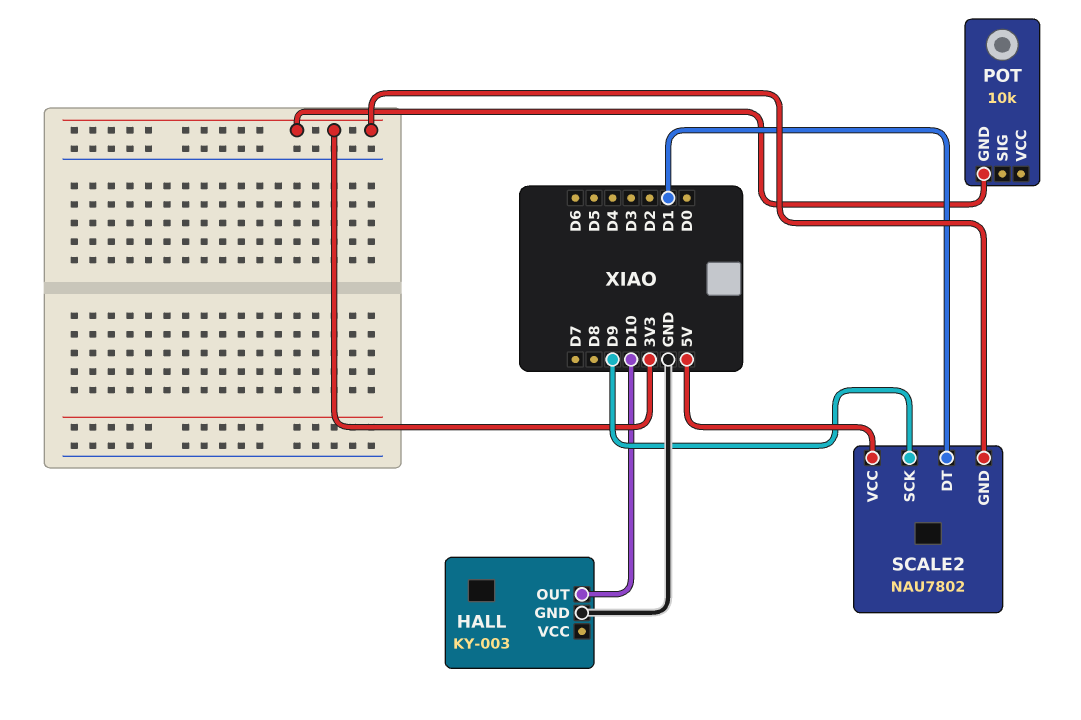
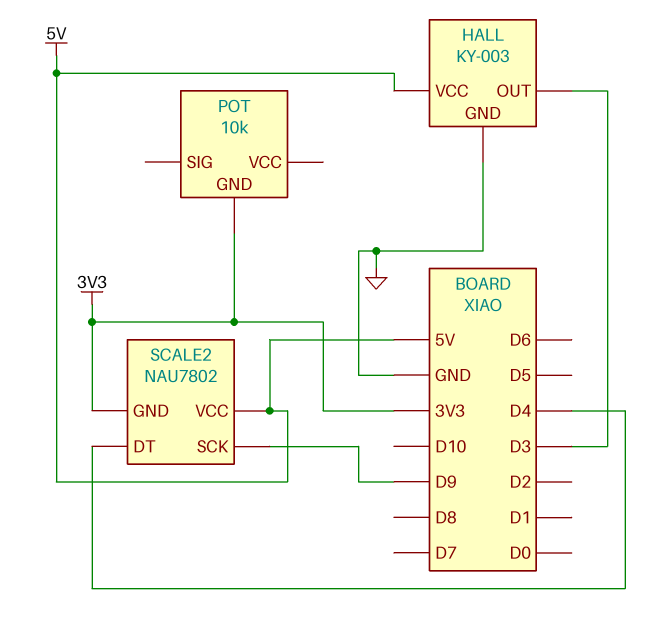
HALL pin OUT: D10 -> D3
HALL pin VCC: none -> 5V
SCALE2 pin DT: D1 -> D4

